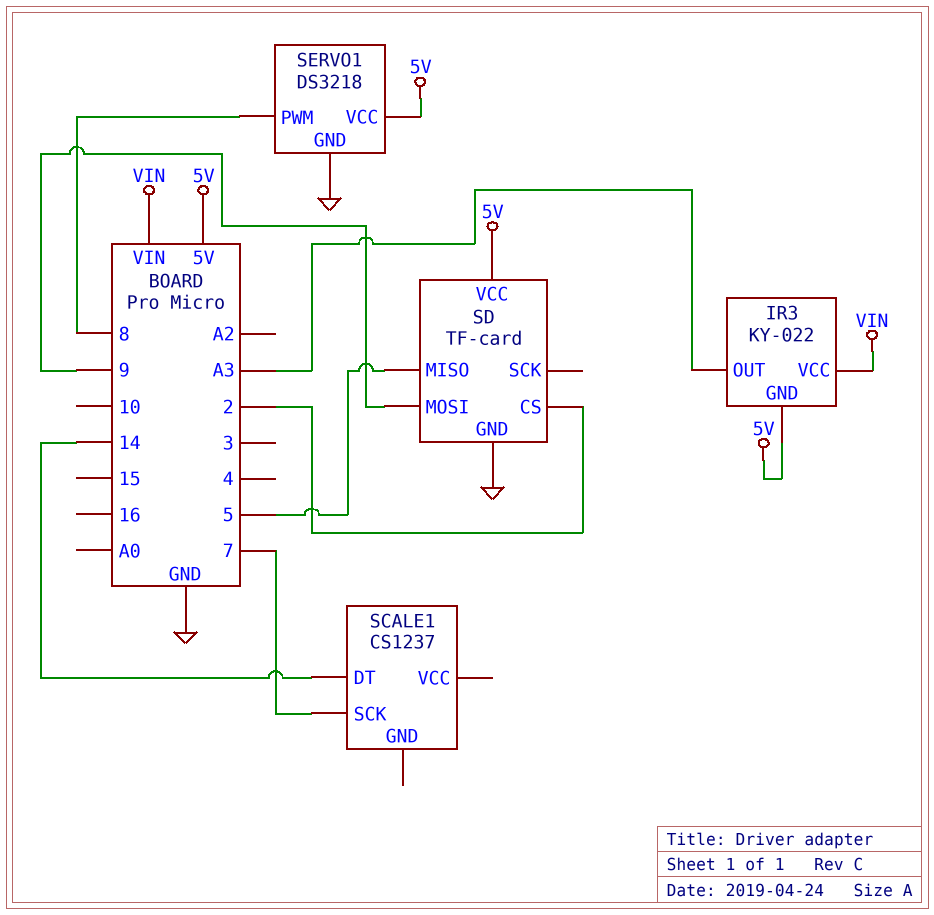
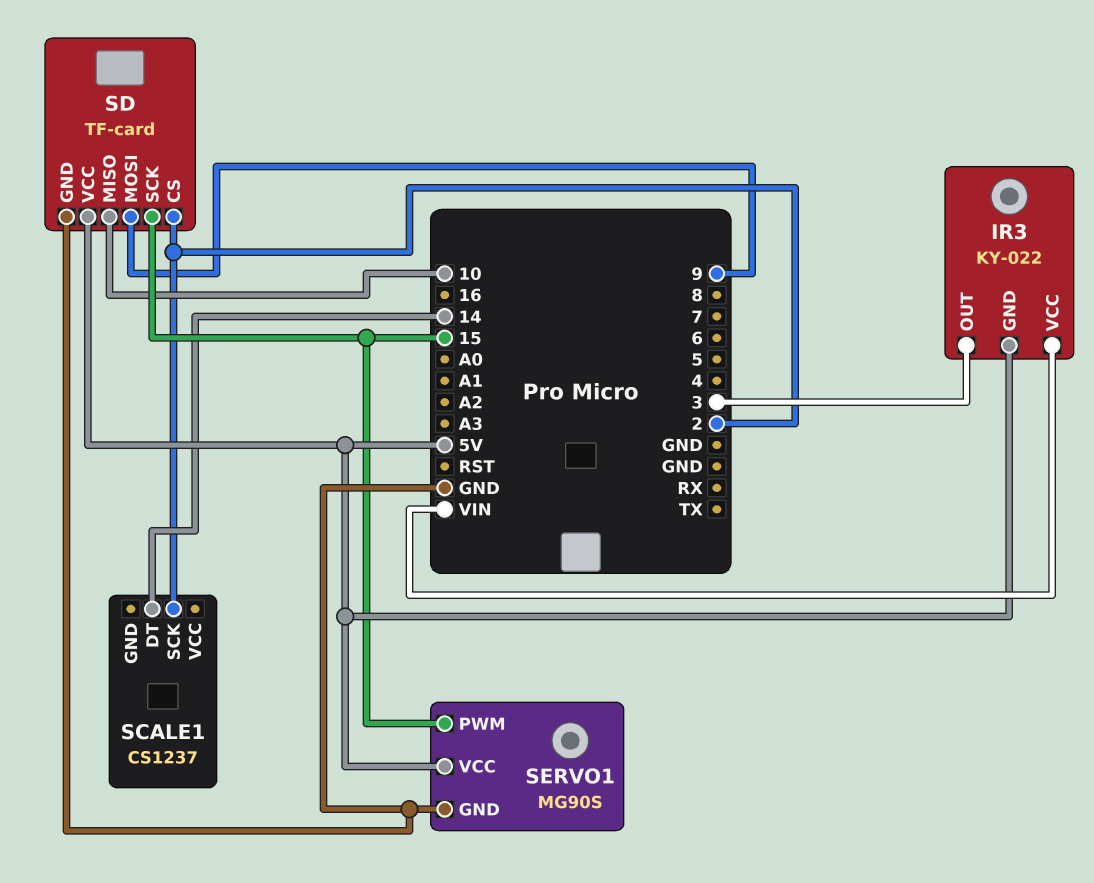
IR3 pin OUT: A3 -> 3
SCALE1 pin SCK: 7 -> 2
SD pin MISO: 5 -> 10
SD pin SCK: none -> 15
SERVO1: DS3218 -> MG90S
SERVO1 pin PWM: 8 -> 15

